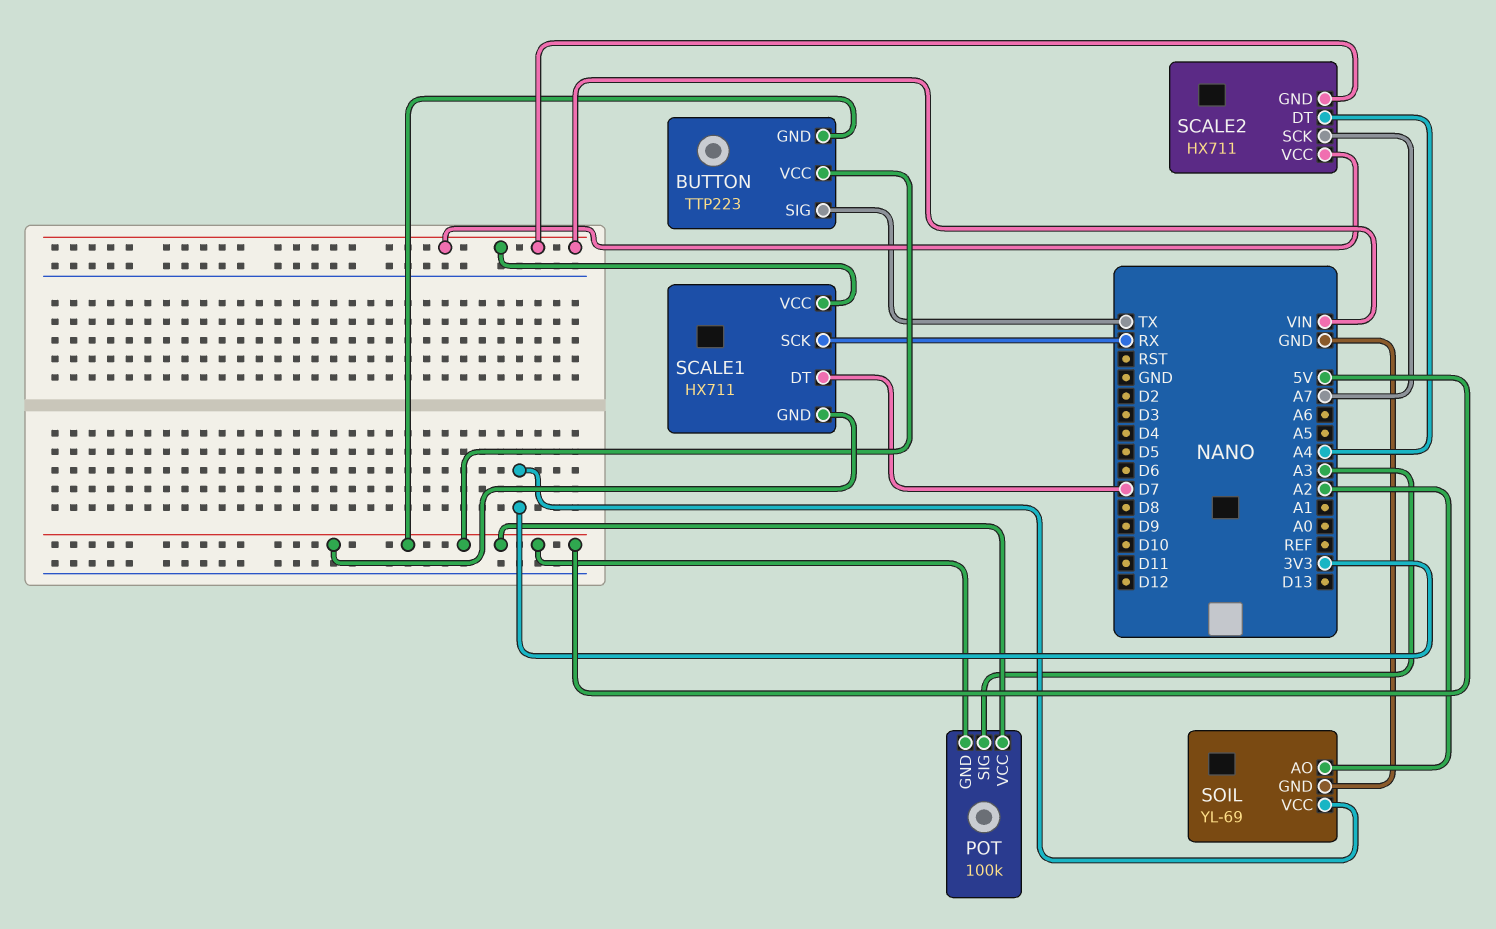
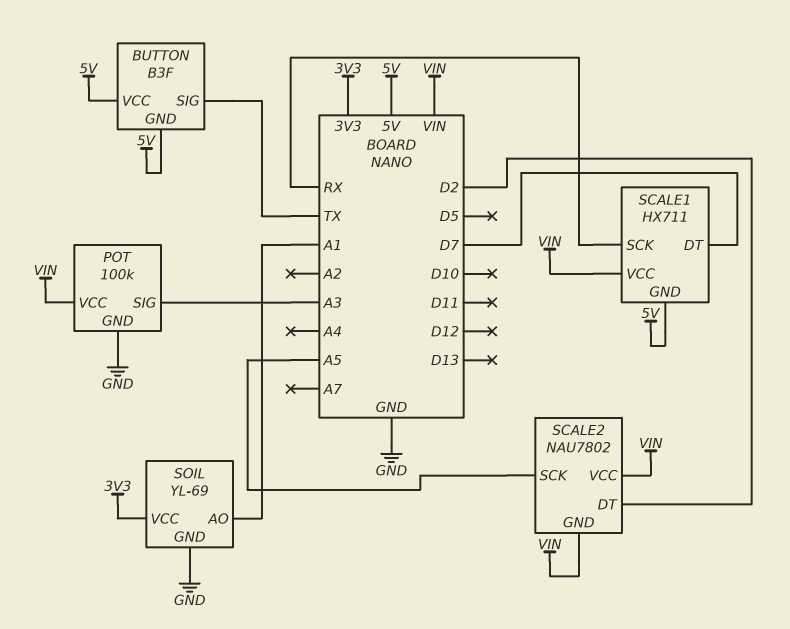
BUTTON: TTP223 -> B3F
POT pin GND: 5V -> GND
POT pin VCC: 5V -> VIN
SCALE2: HX711 -> NAU7802
SCALE2 pin DT: A4 -> D2
SCALE2 pin SCK: A7 -> A5
SOIL pin AO: A2 -> A1

